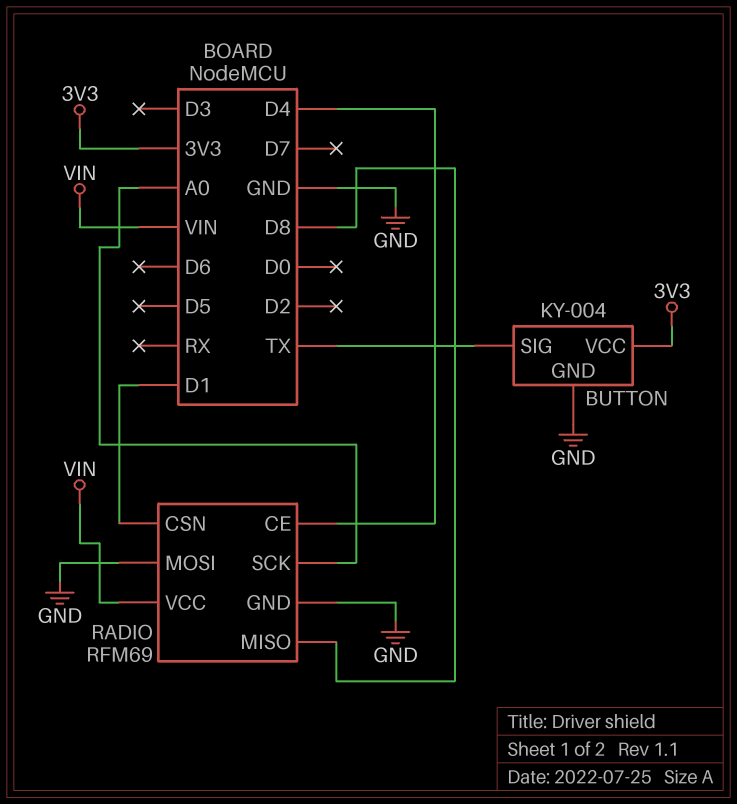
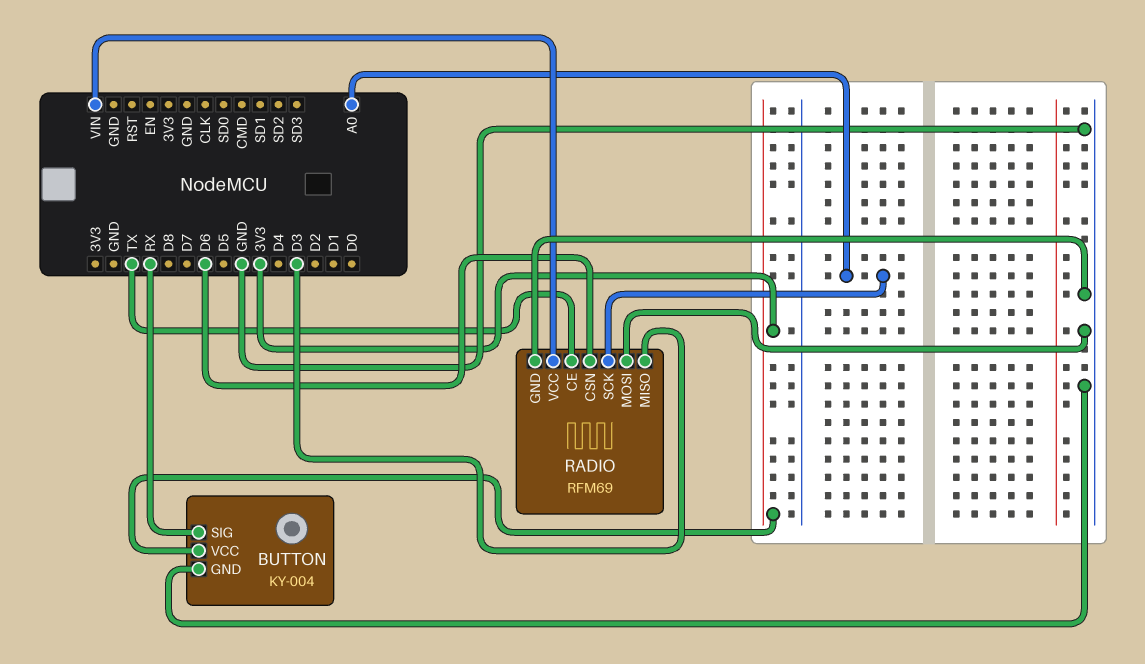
BUTTON pin SIG: TX -> RX
RADIO pin CE: D4 -> TX
RADIO pin CSN: D1 -> D6
RADIO pin MISO: D8 -> D3

